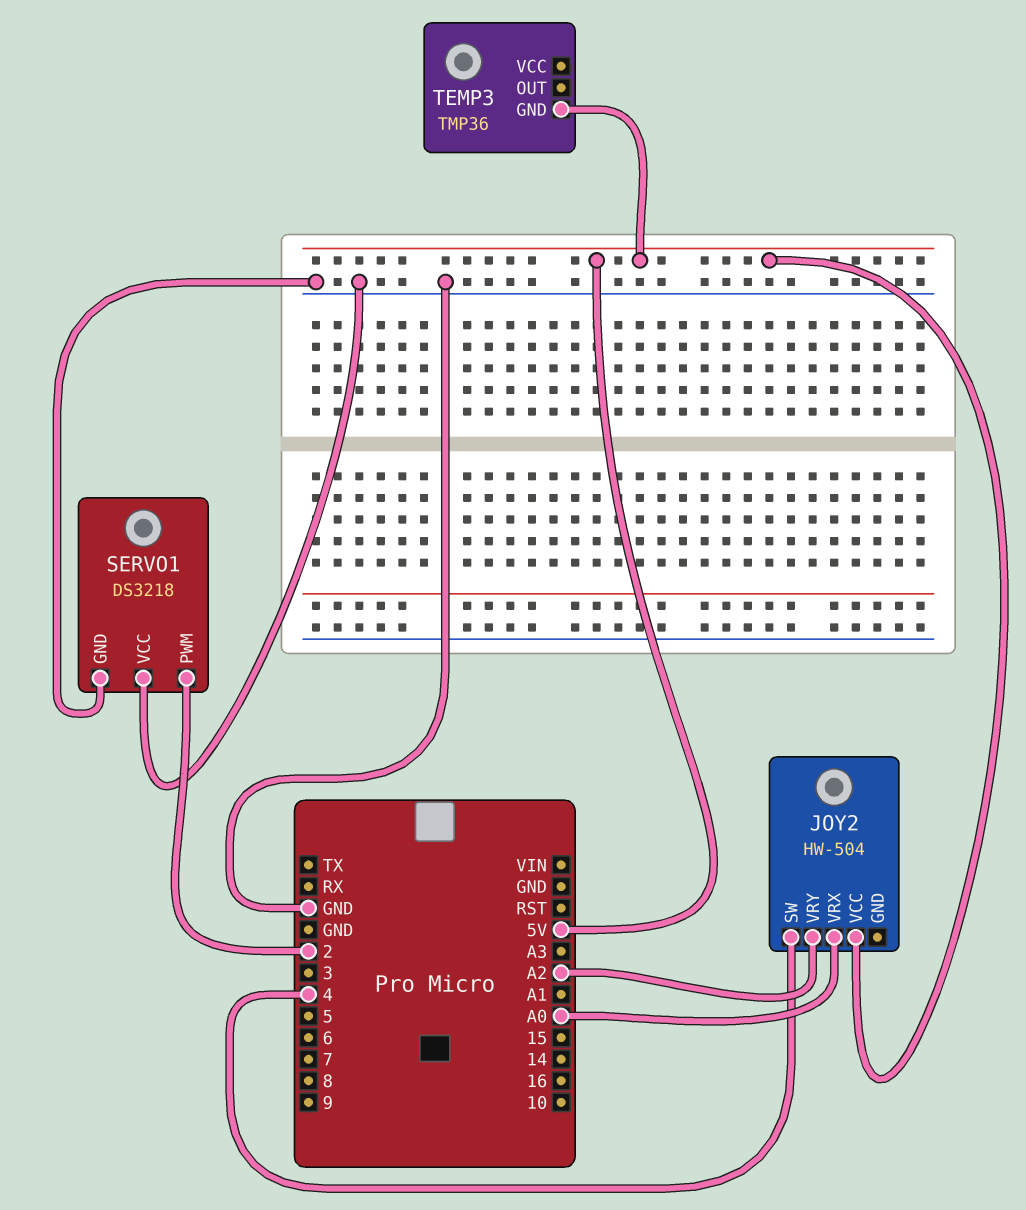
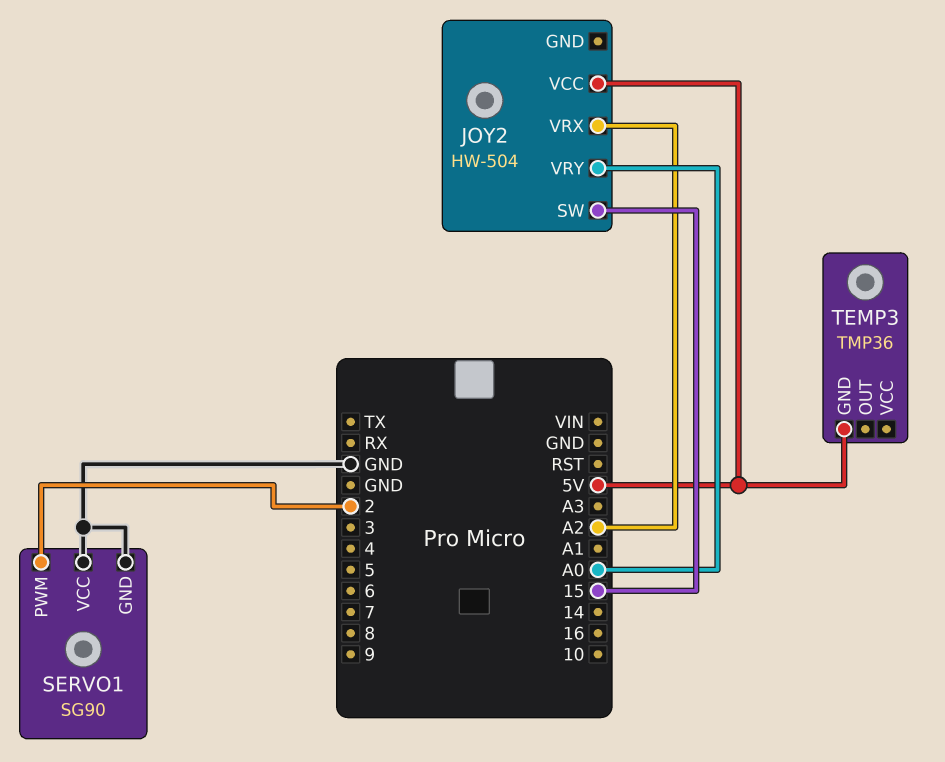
JOY2 pin SW: 4 -> 15
JOY2 pin VRX: A0 -> A2
JOY2 pin VRY: A2 -> A0
SERVO1: DS3218 -> SG90

